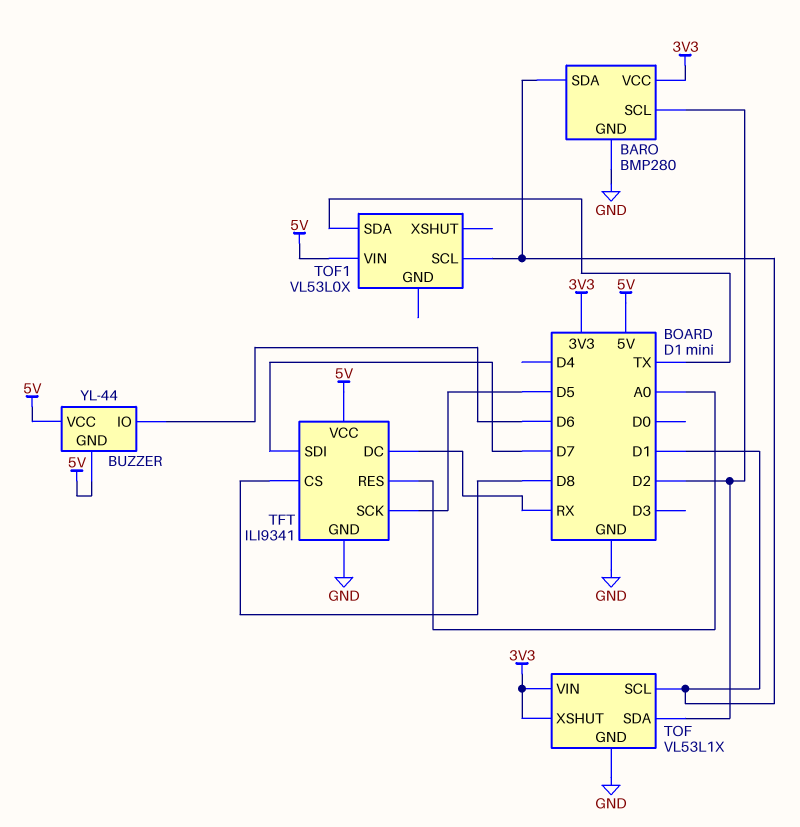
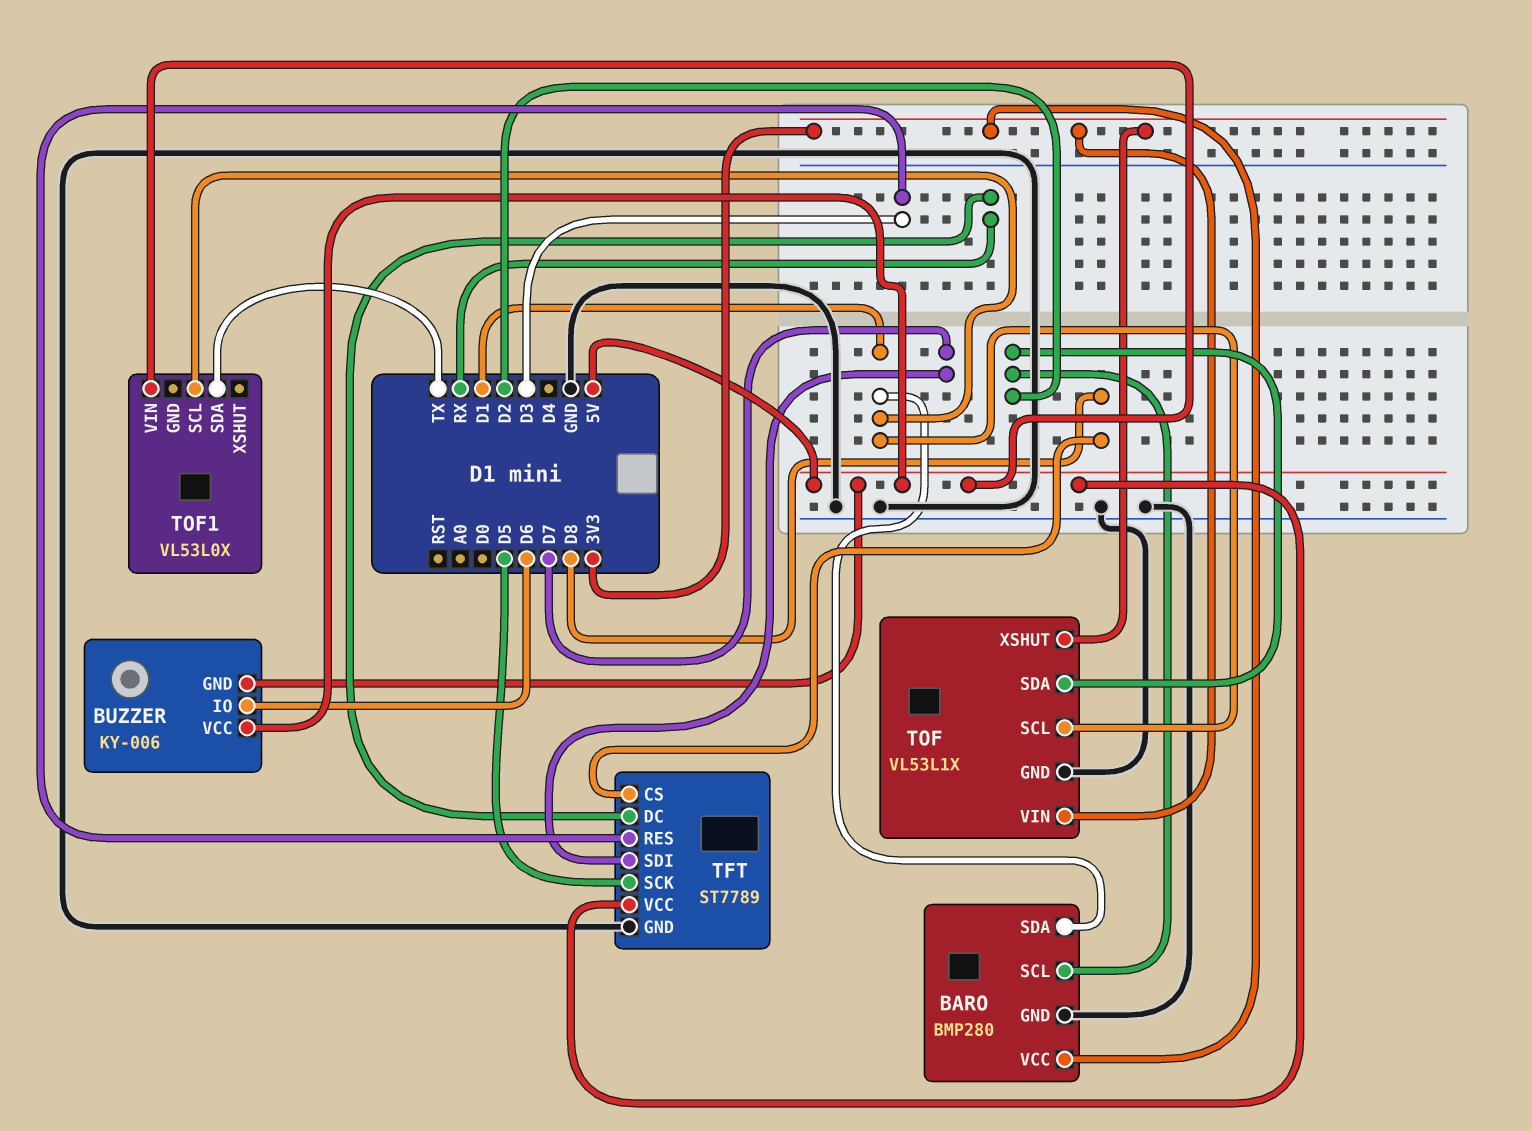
BUZZER: YL-44 -> KY-006
TFT: ILI9341 -> ST7789
TFT pin RES: A0 -> D3

